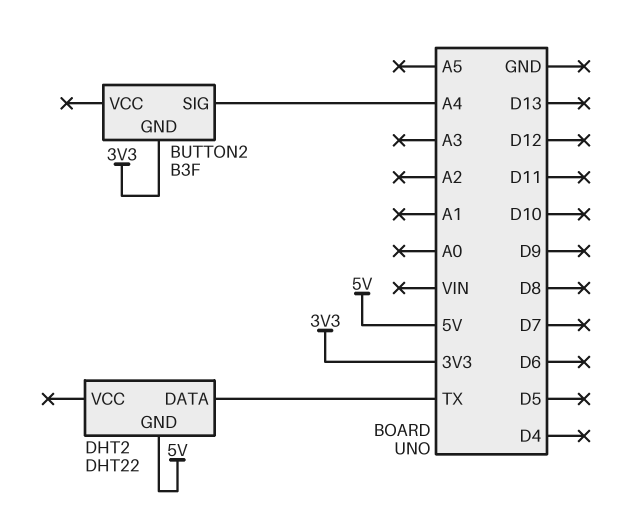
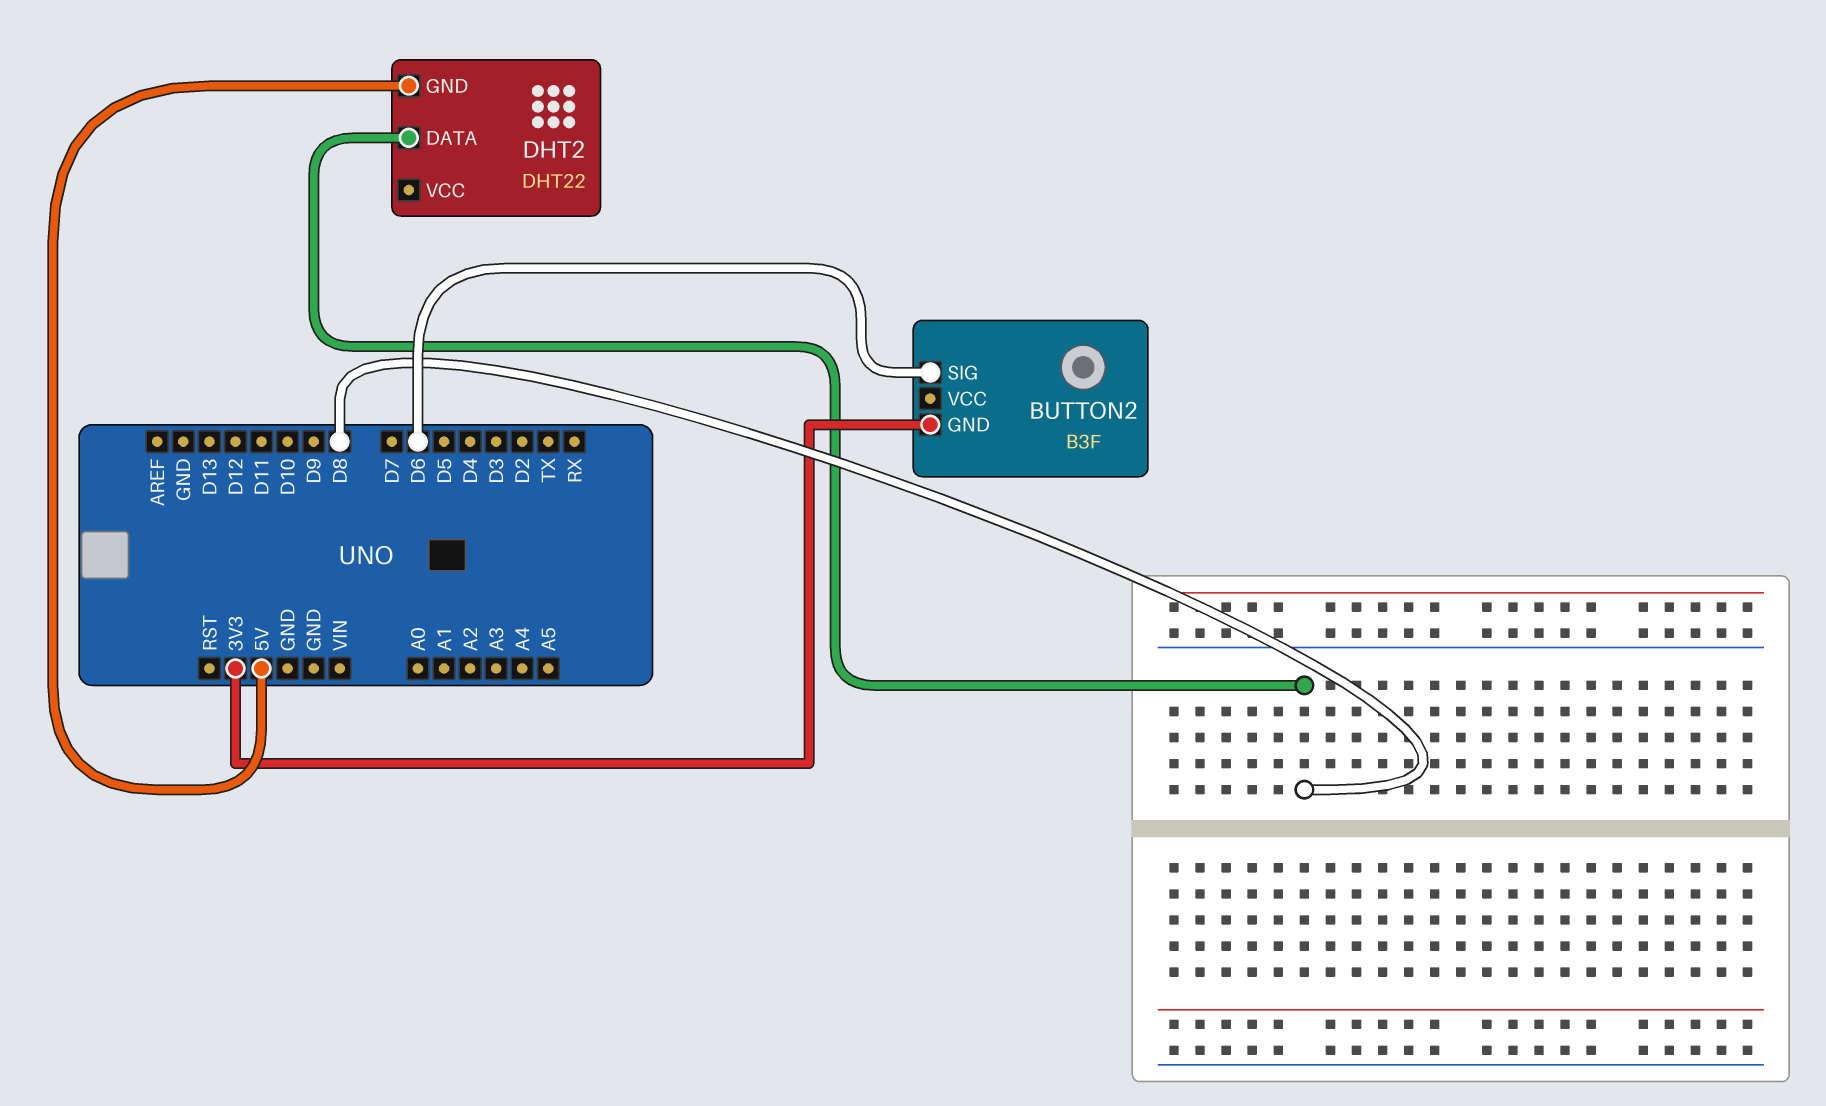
BUTTON2 pin SIG: A4 -> D6
DHT2 pin DATA: TX -> D8

